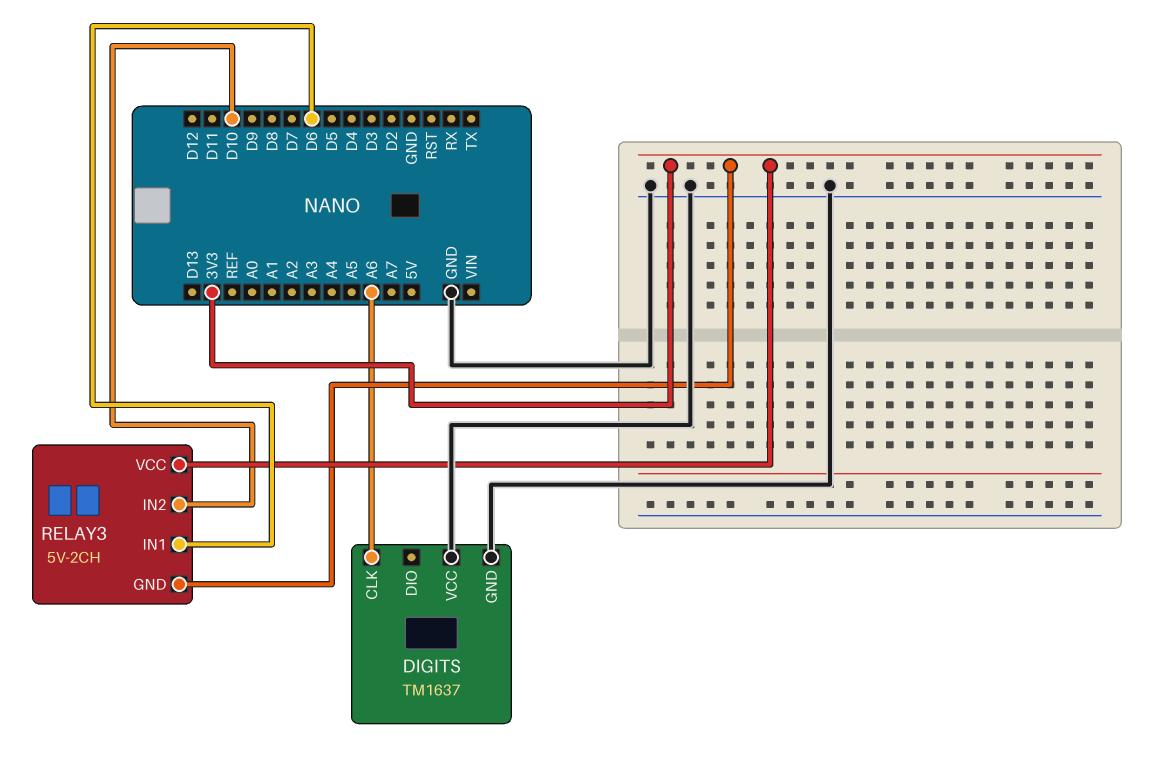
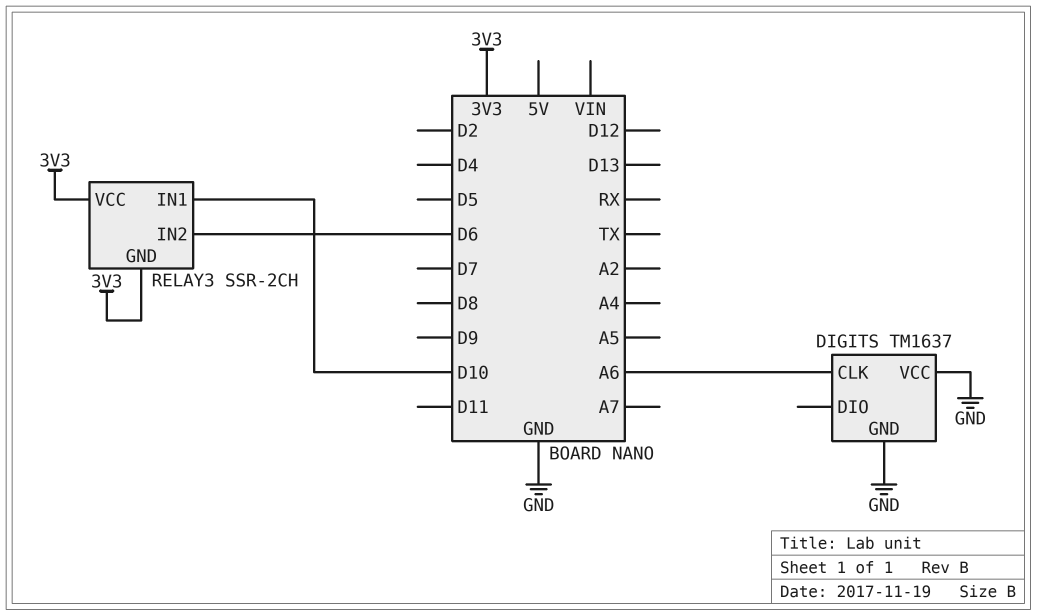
RELAY3: 5V-2CH -> SSR-2CH
RELAY3 pin IN1: D6 -> D10
RELAY3 pin IN2: D10 -> D6

